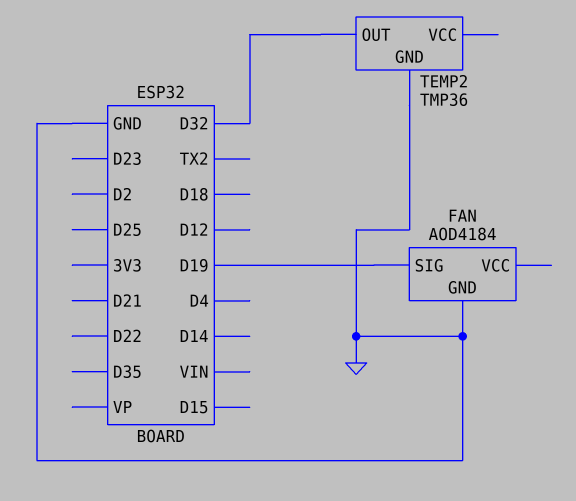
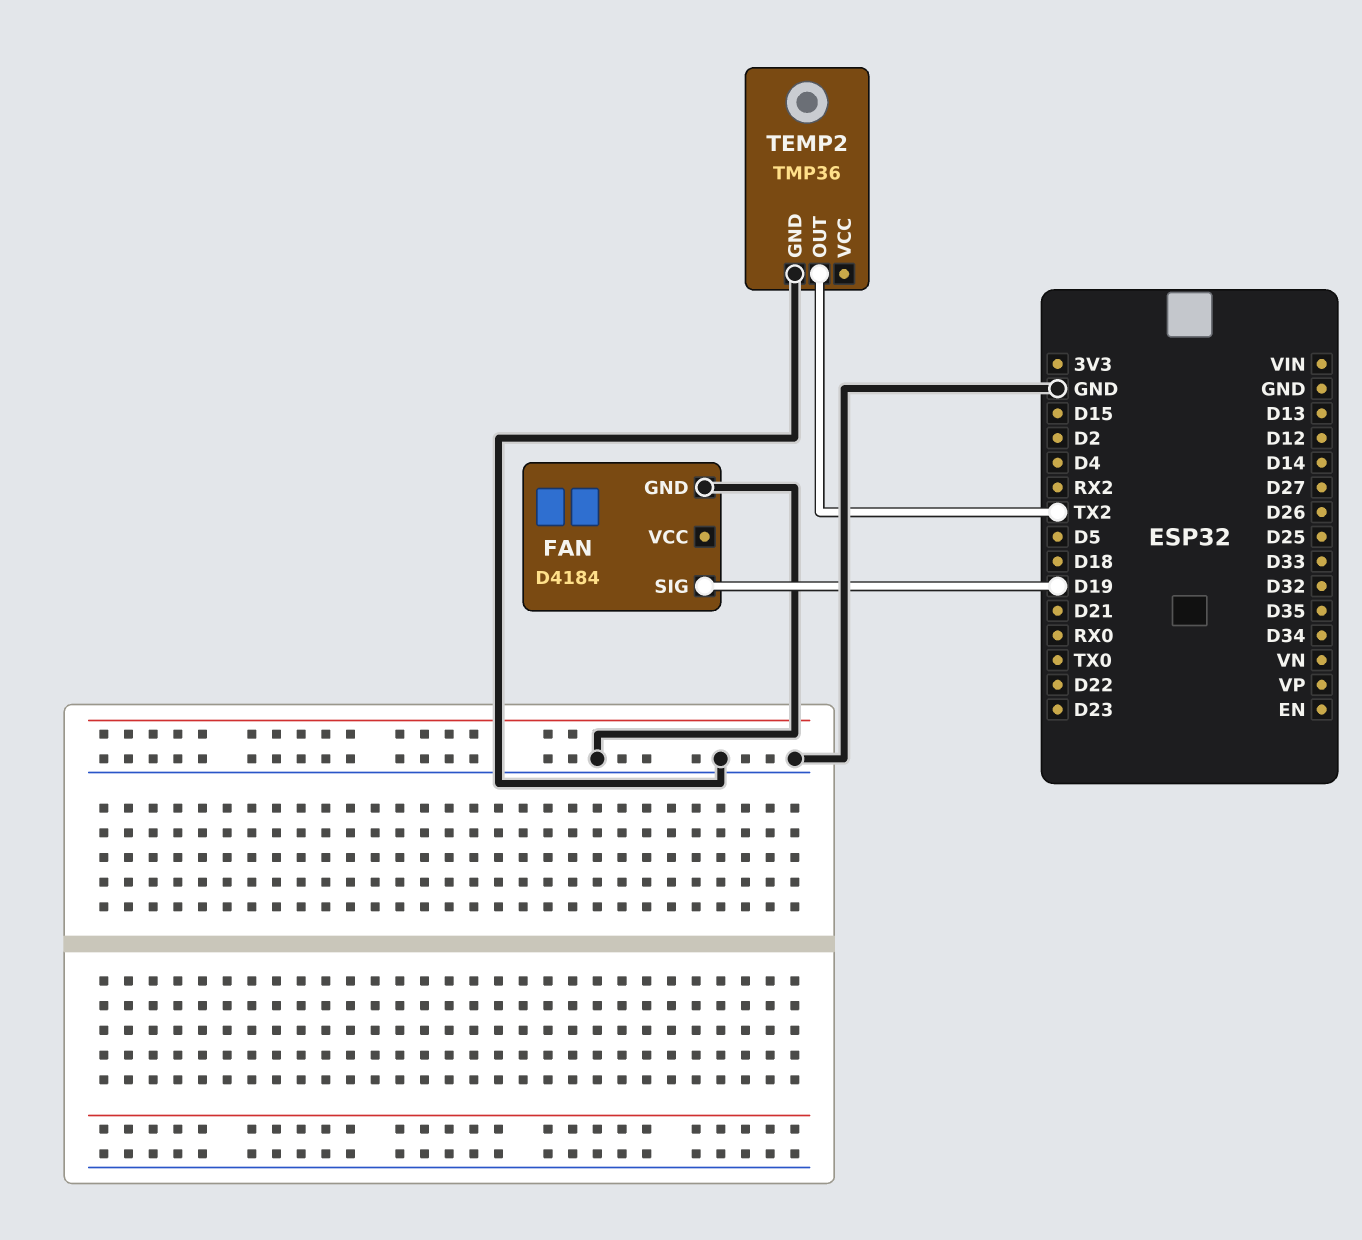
FAN: AOD4184 -> D4184
TEMP2 pin OUT: D32 -> TX2

